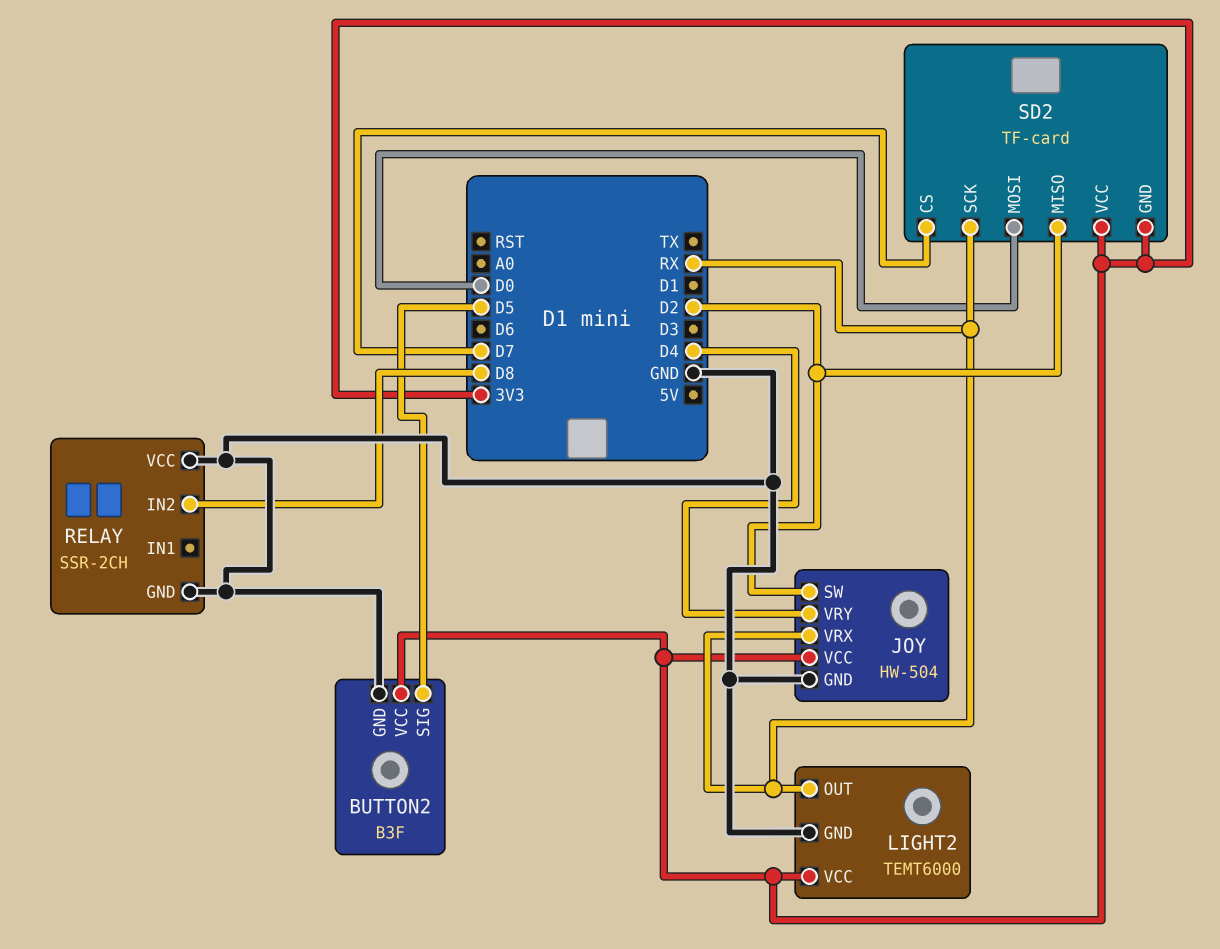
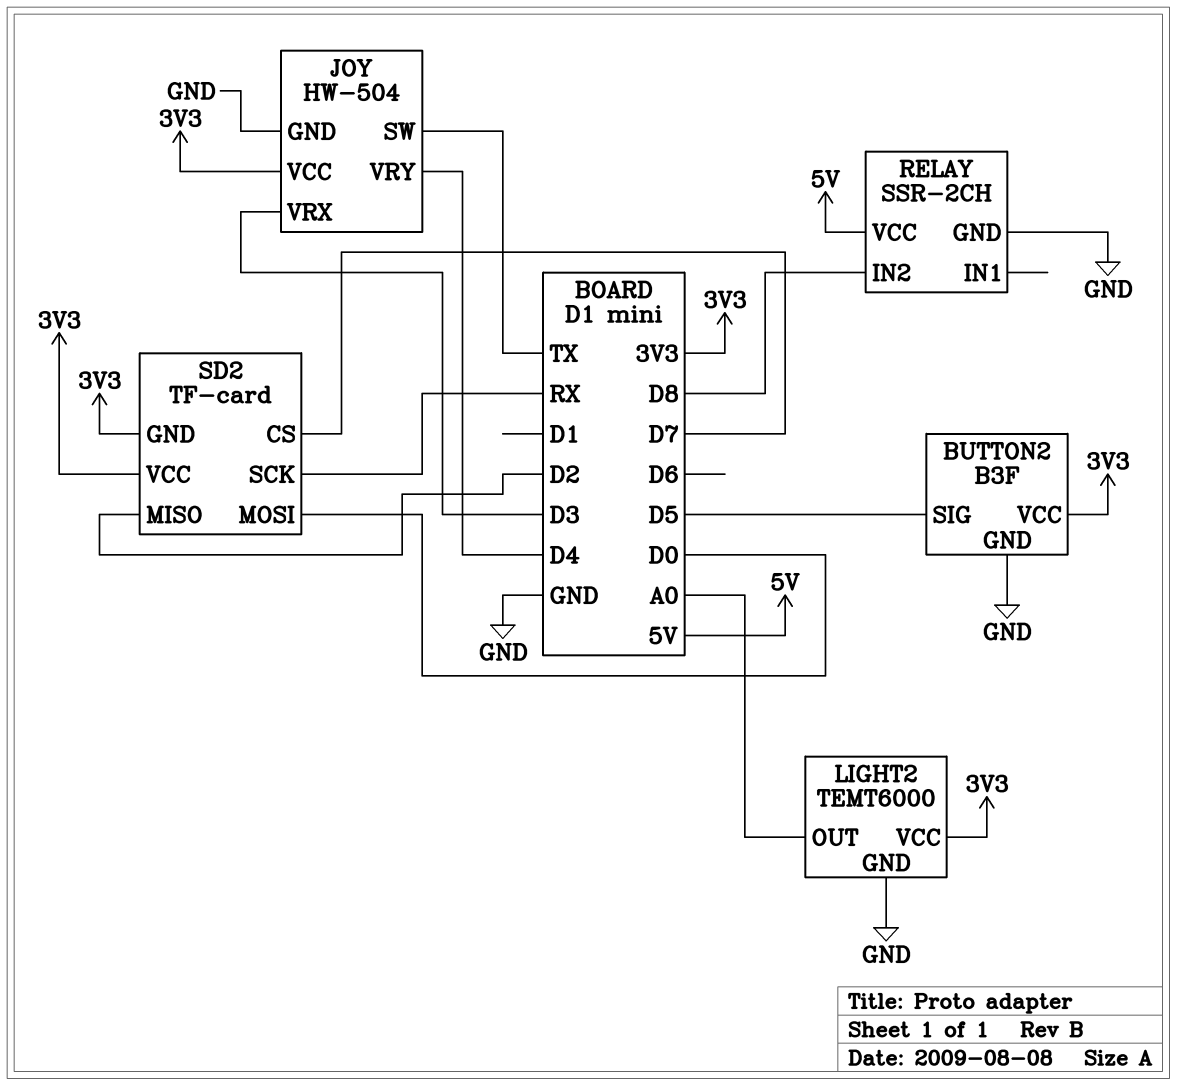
JOY pin SW: D2 -> TX
JOY pin VRX: RX -> D3
LIGHT2 pin OUT: RX -> A0
RELAY pin VCC: GND -> 5V

